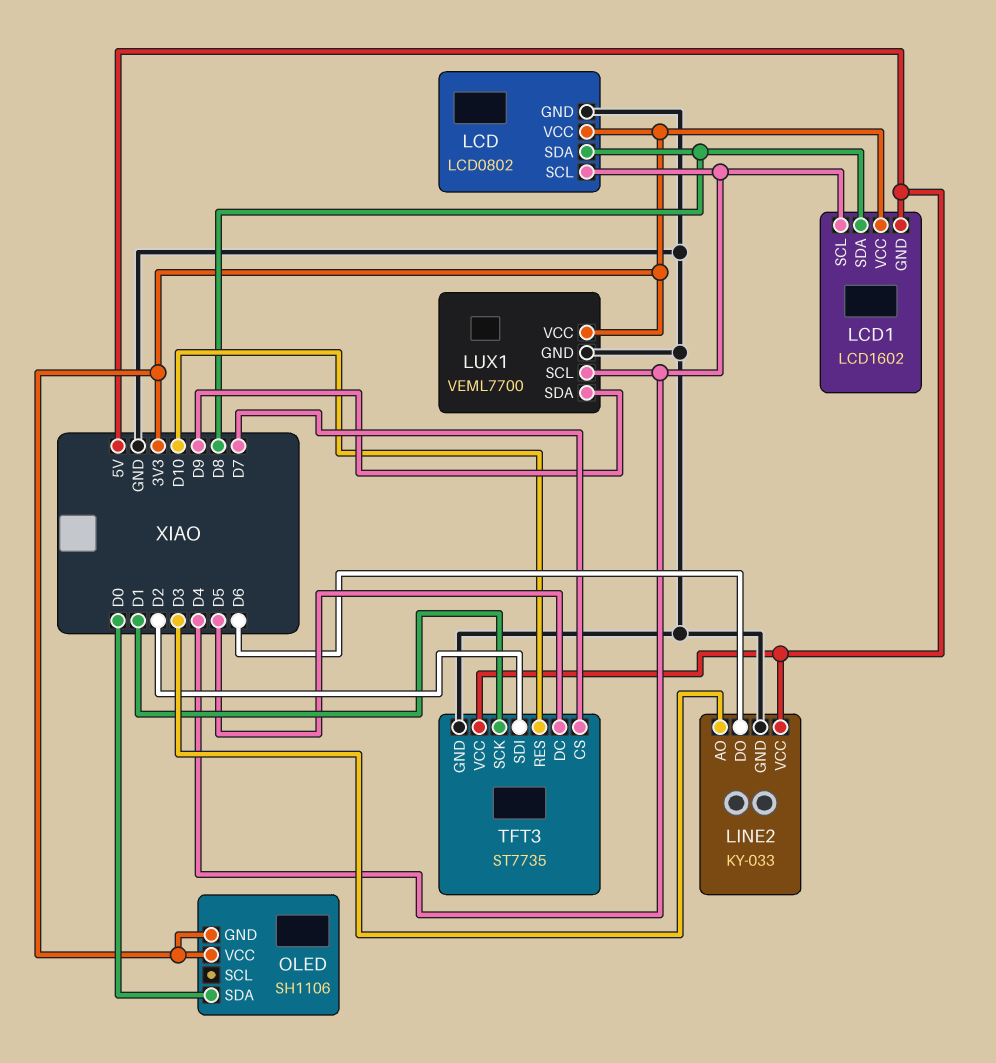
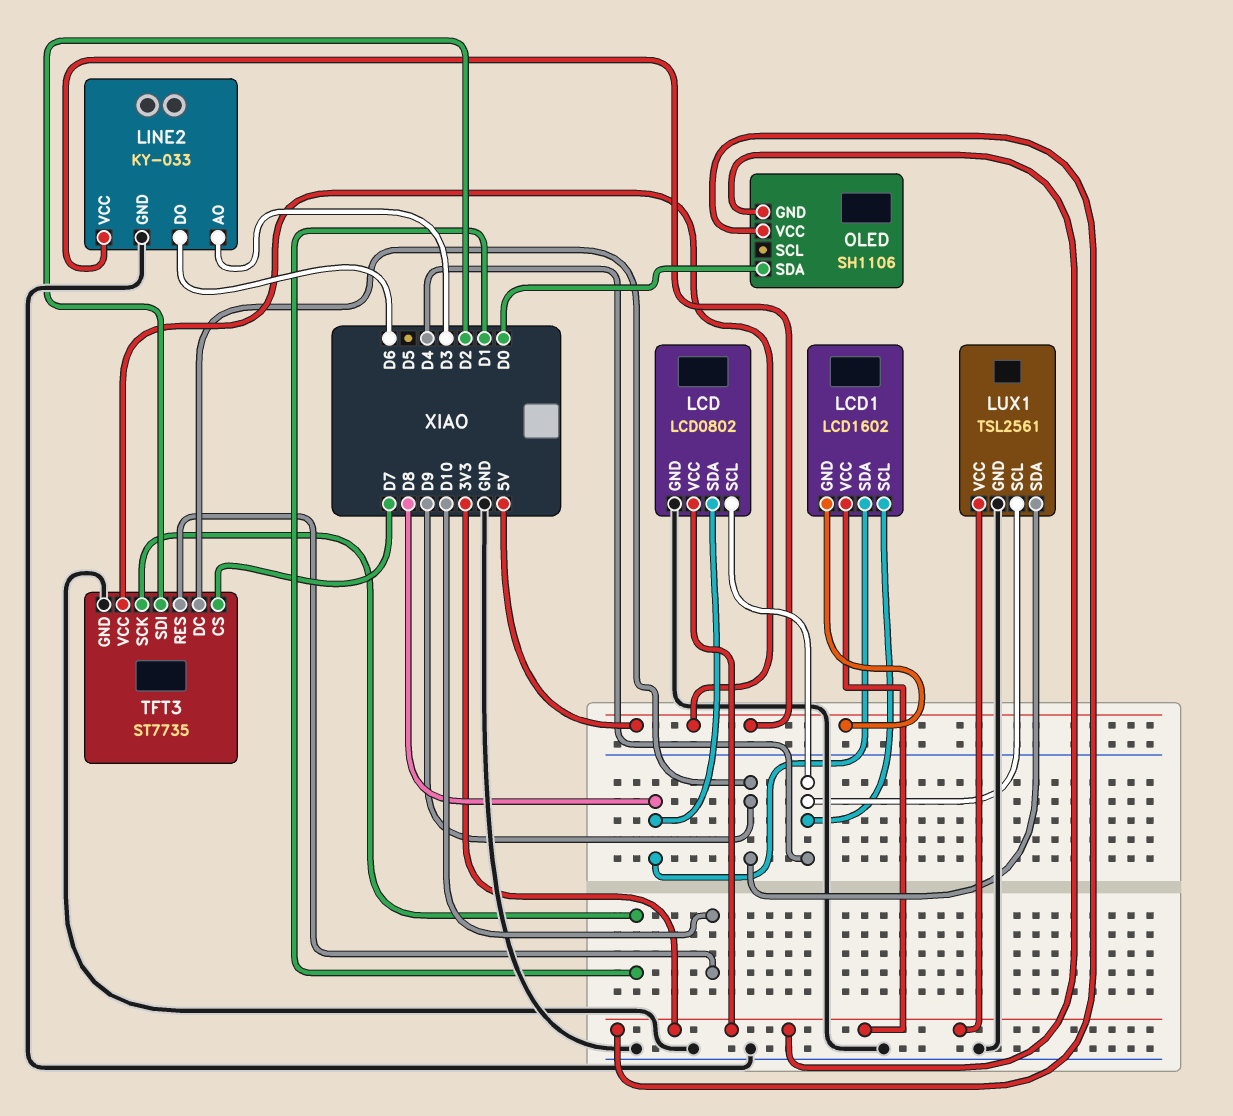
LUX1: VEML7700 -> TSL2561
TFT3 pin DC: D5 -> D9

